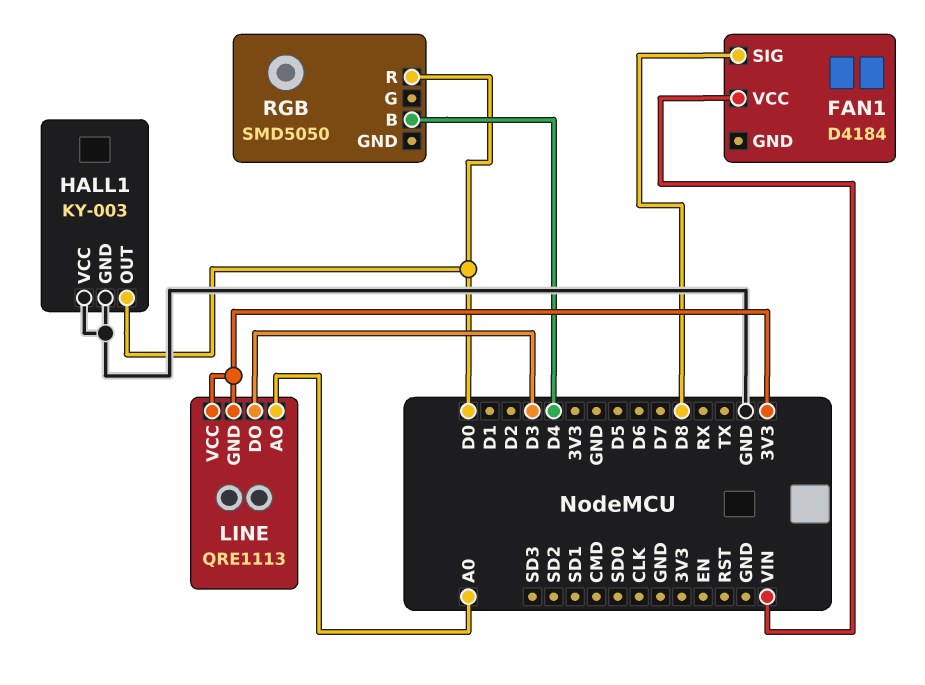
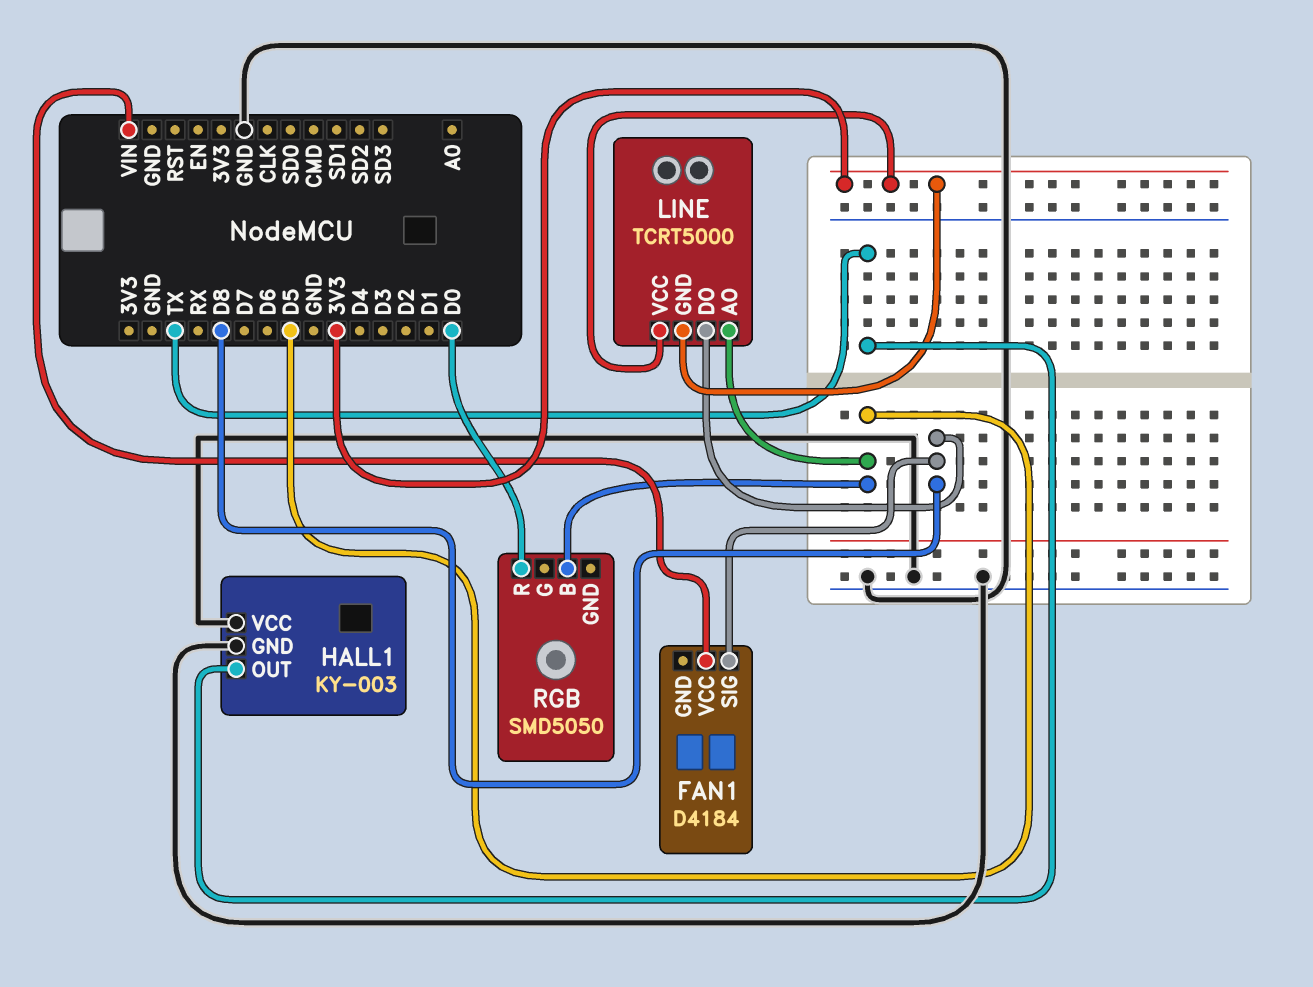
HALL1 pin OUT: D0 -> TX
LINE: QRE1113 -> TCRT5000
LINE pin AO: A0 -> D5
LINE pin DO: D3 -> D8
RGB pin B: D4 -> D5

